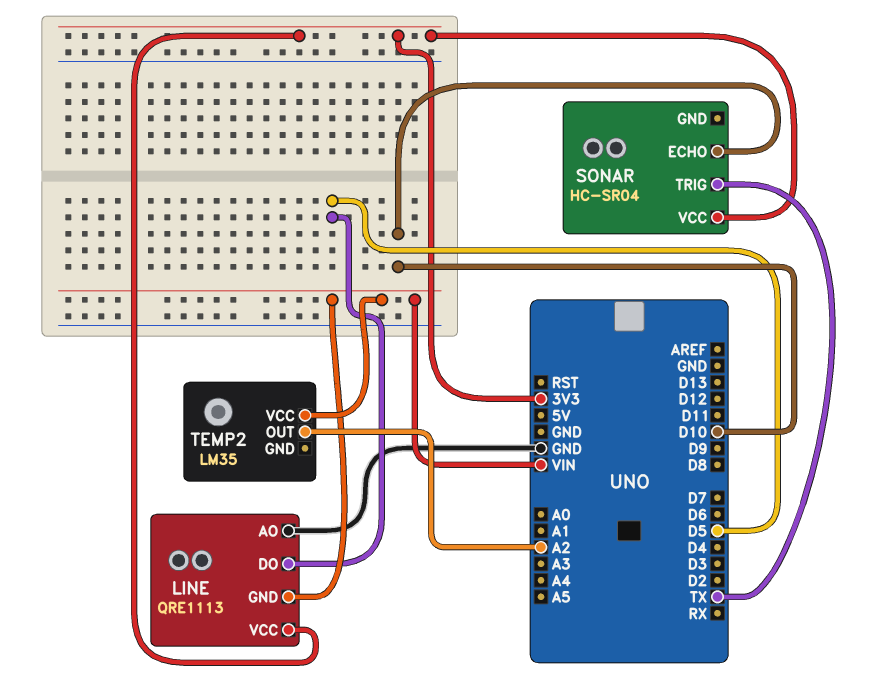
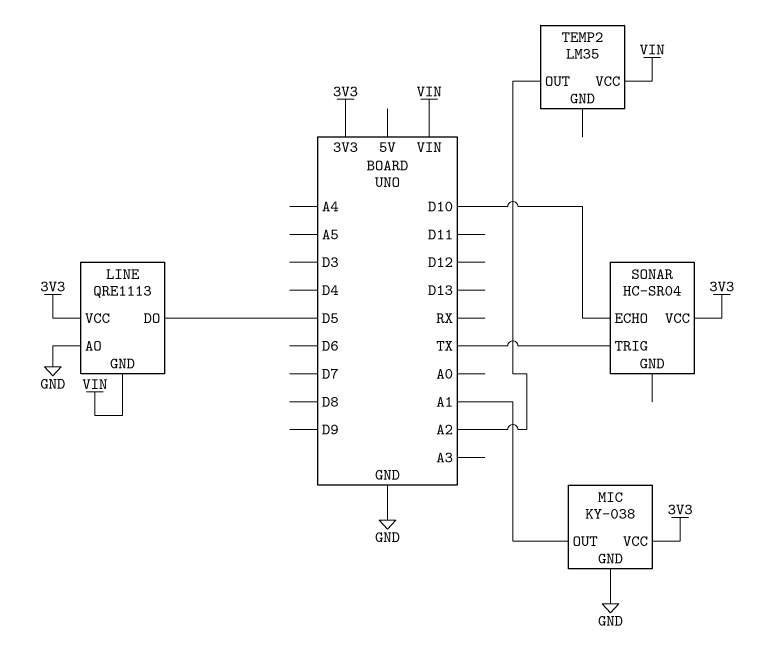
MIC: none -> KY-038
MIC pin GND: none -> GND
MIC pin OUT: none -> A1
MIC pin VCC: none -> 3V3

